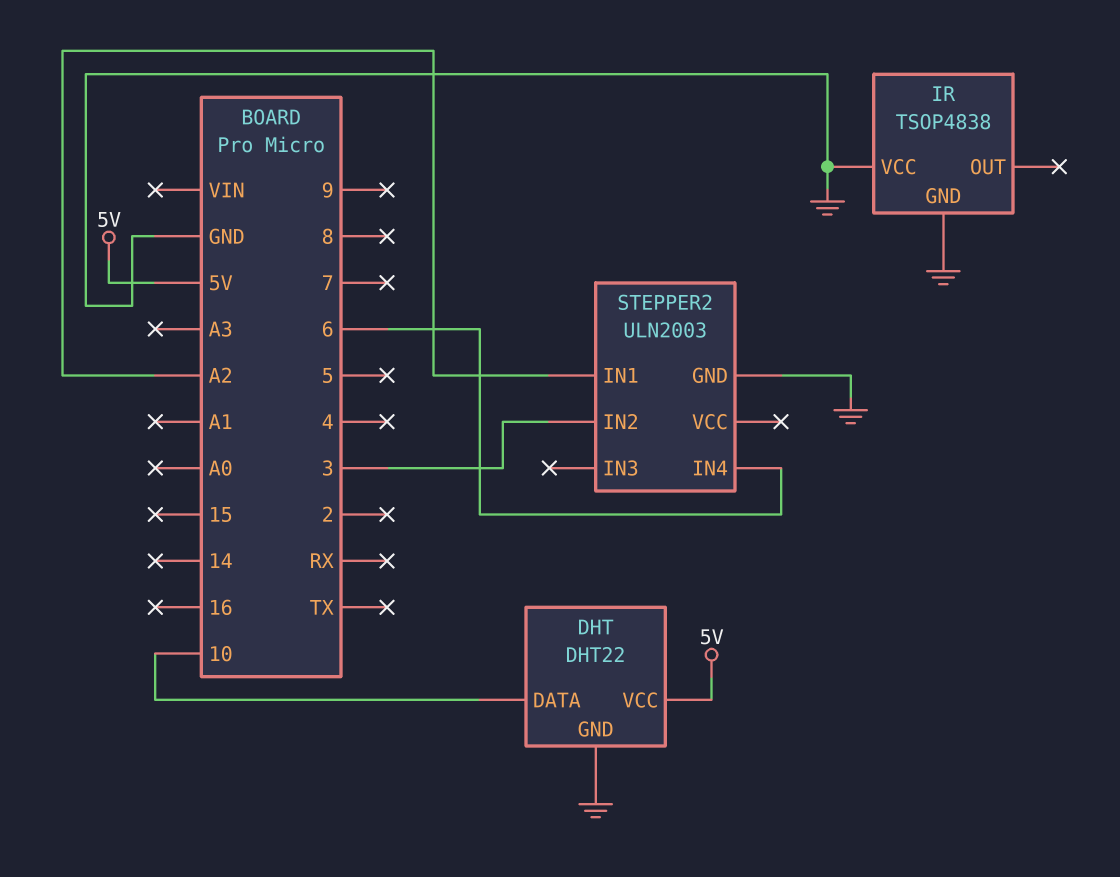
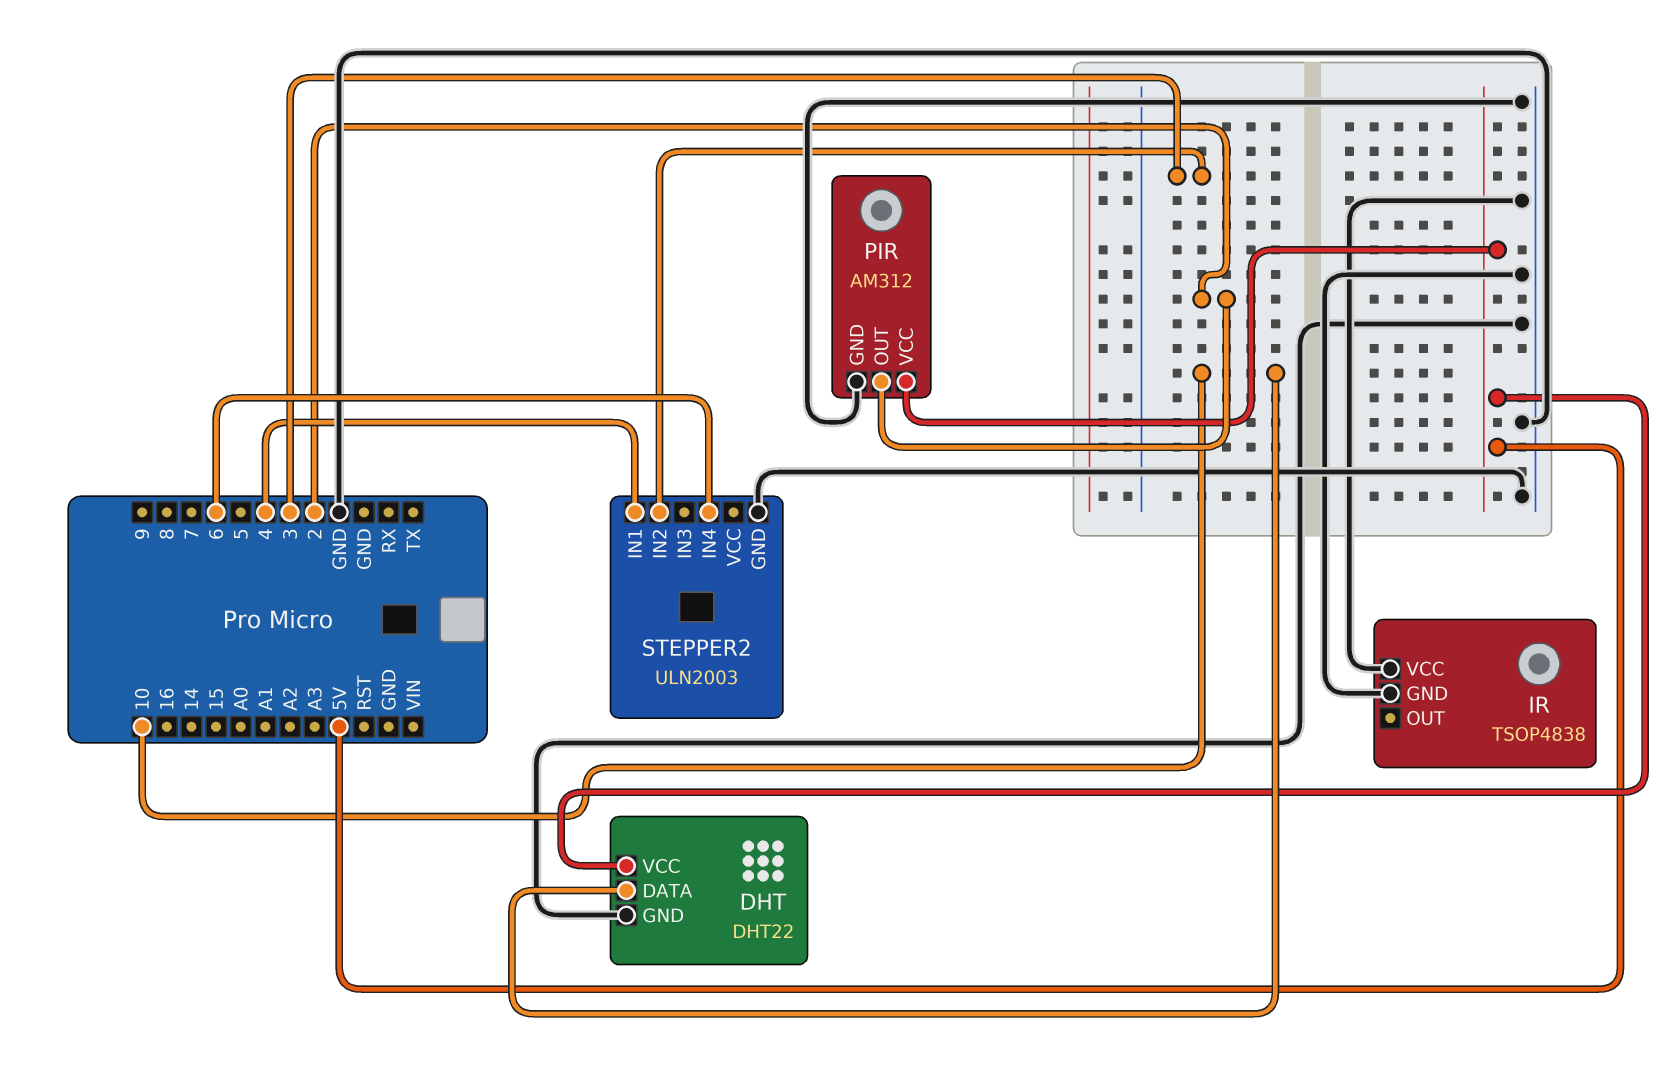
PIR: none -> AM312
PIR pin GND: none -> GND
PIR pin OUT: none -> 2
PIR pin VCC: none -> 5V
STEPPER2 pin IN1: A2 -> 4

